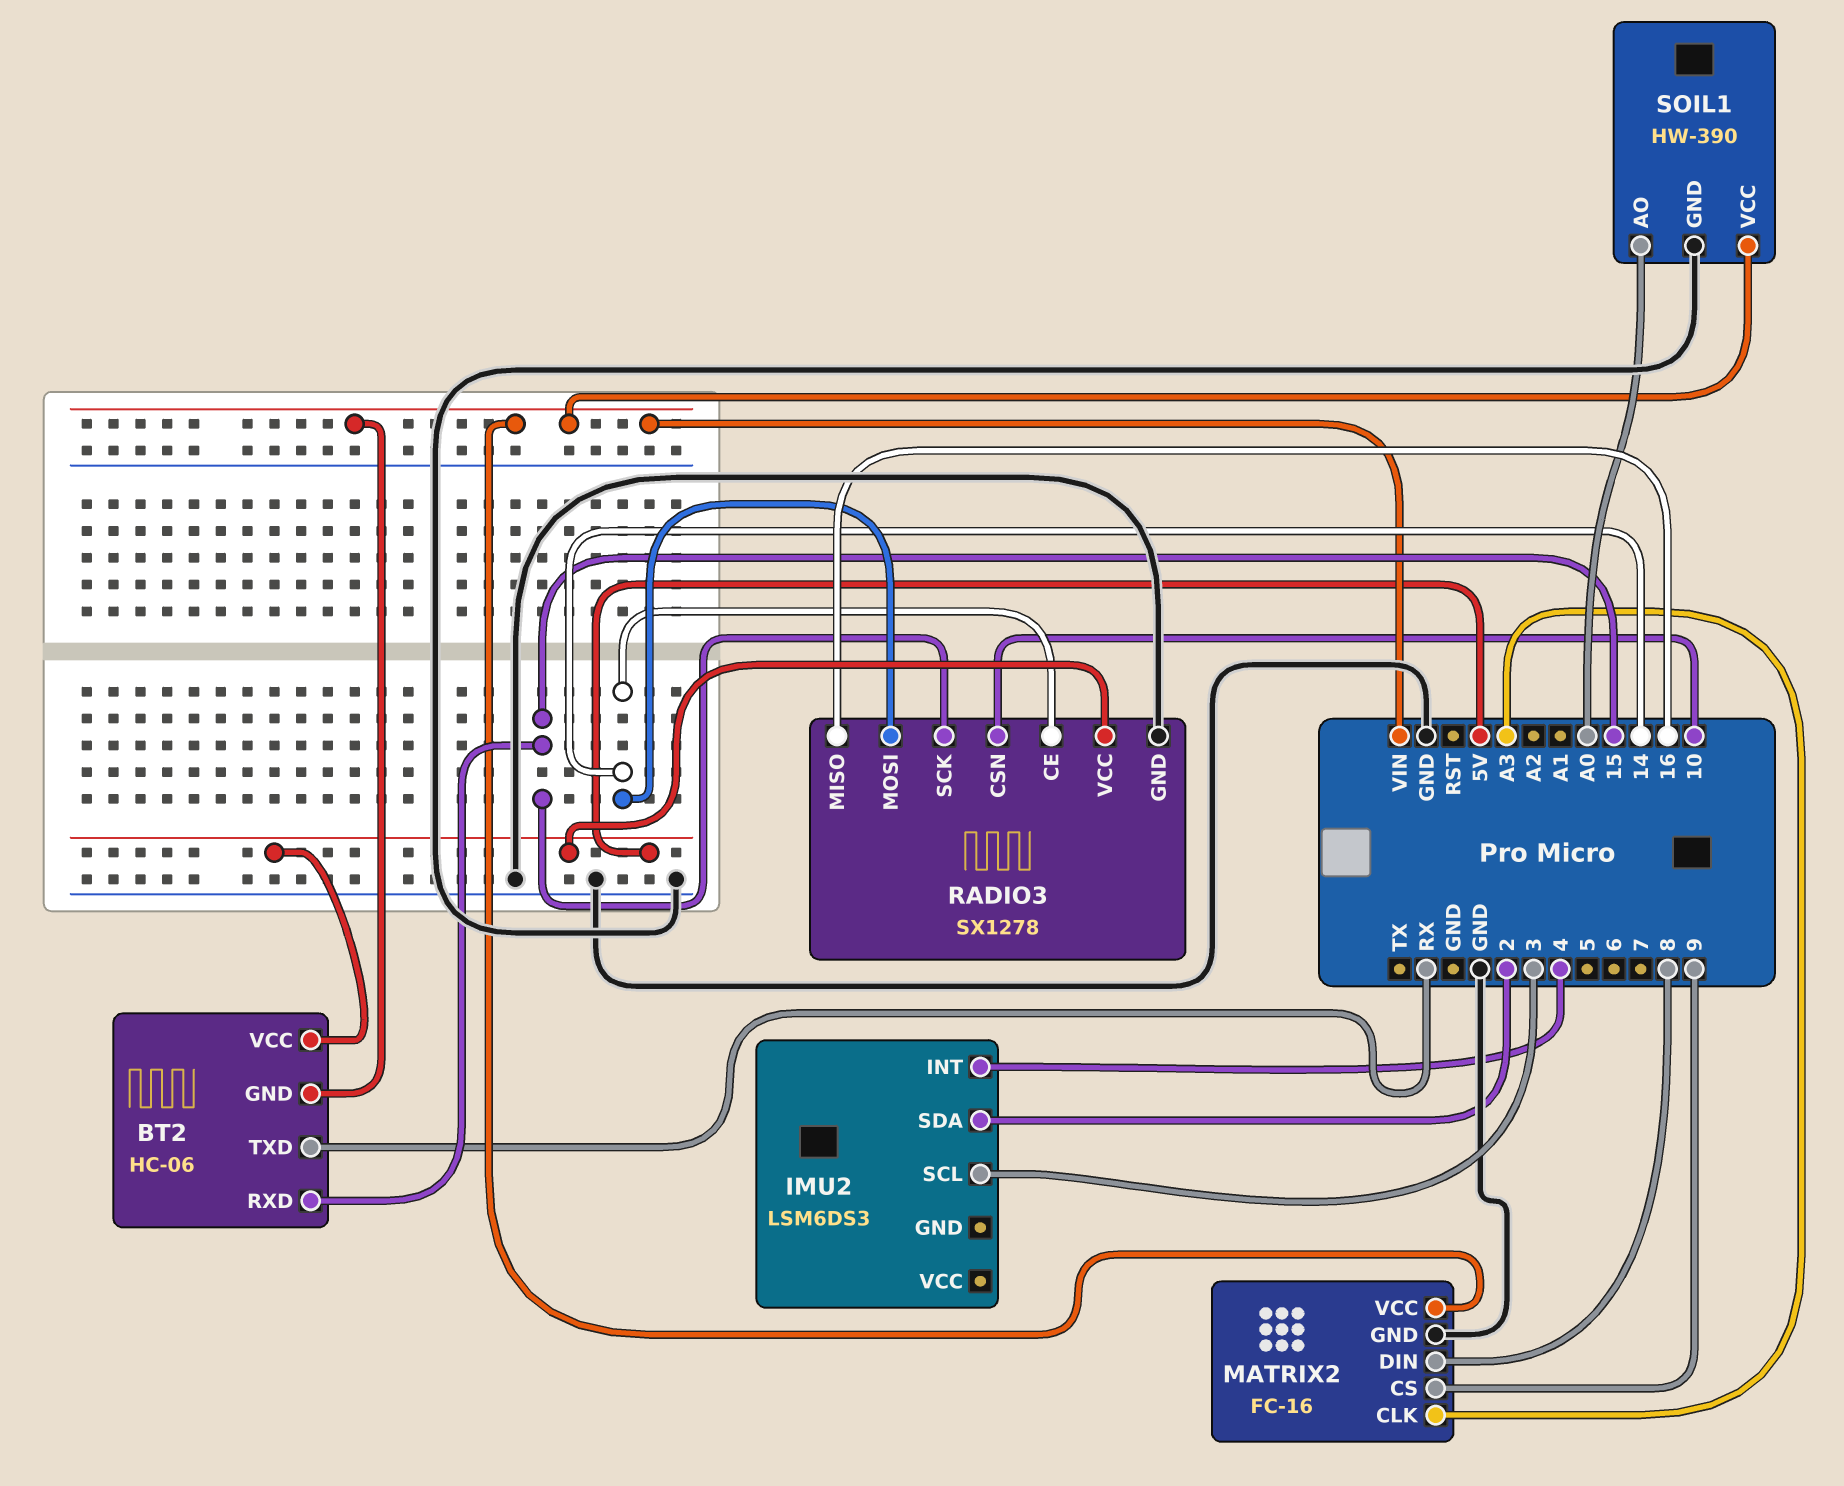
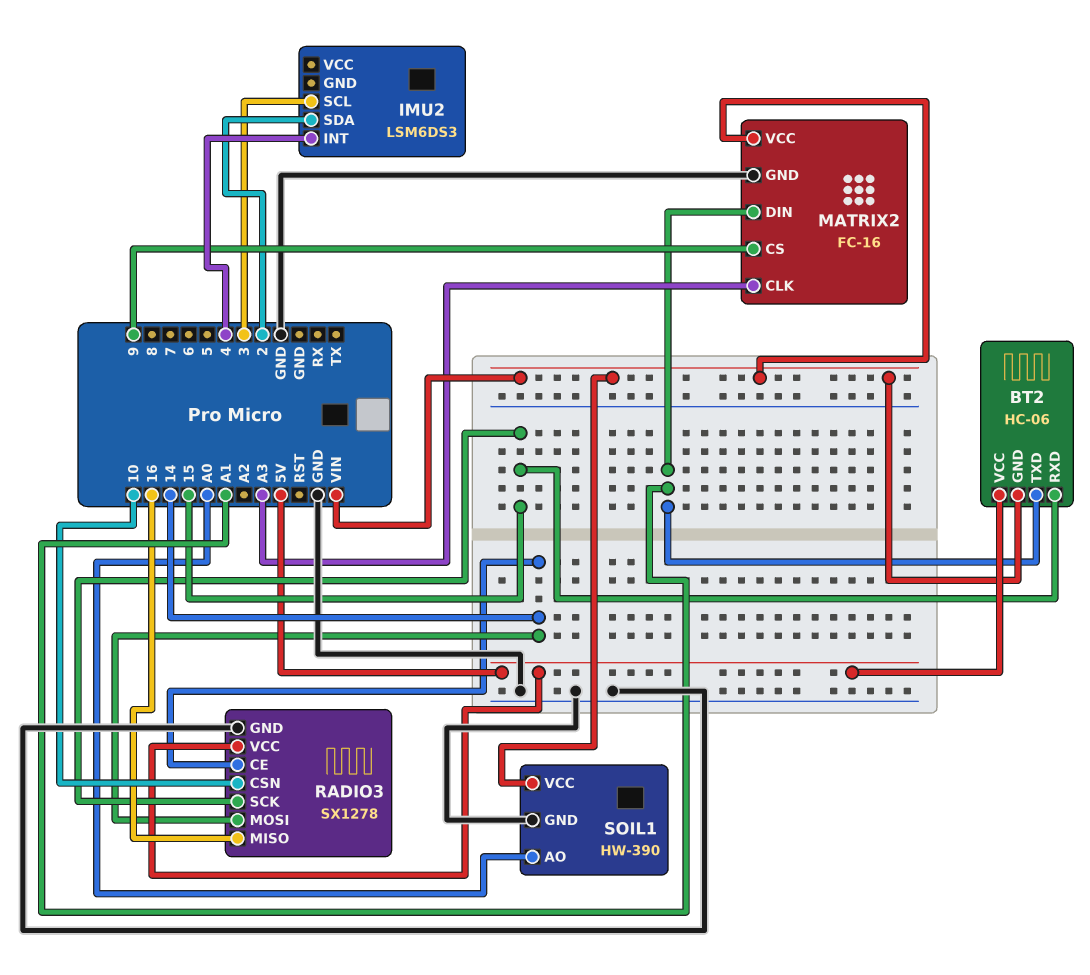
BT2 pin TXD: RX -> A1
MATRIX2 pin DIN: 8 -> A1

